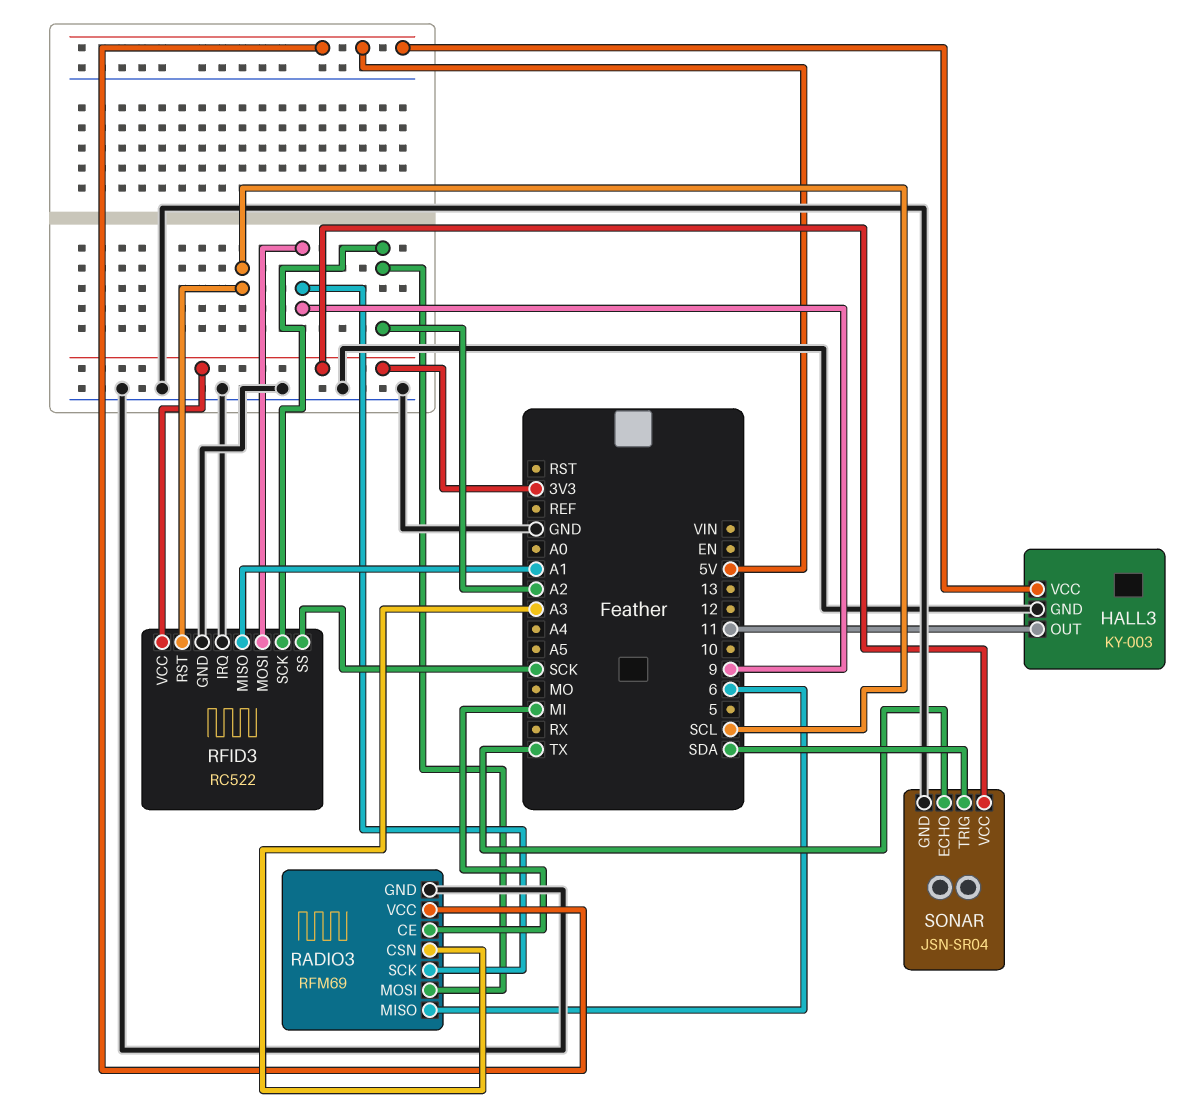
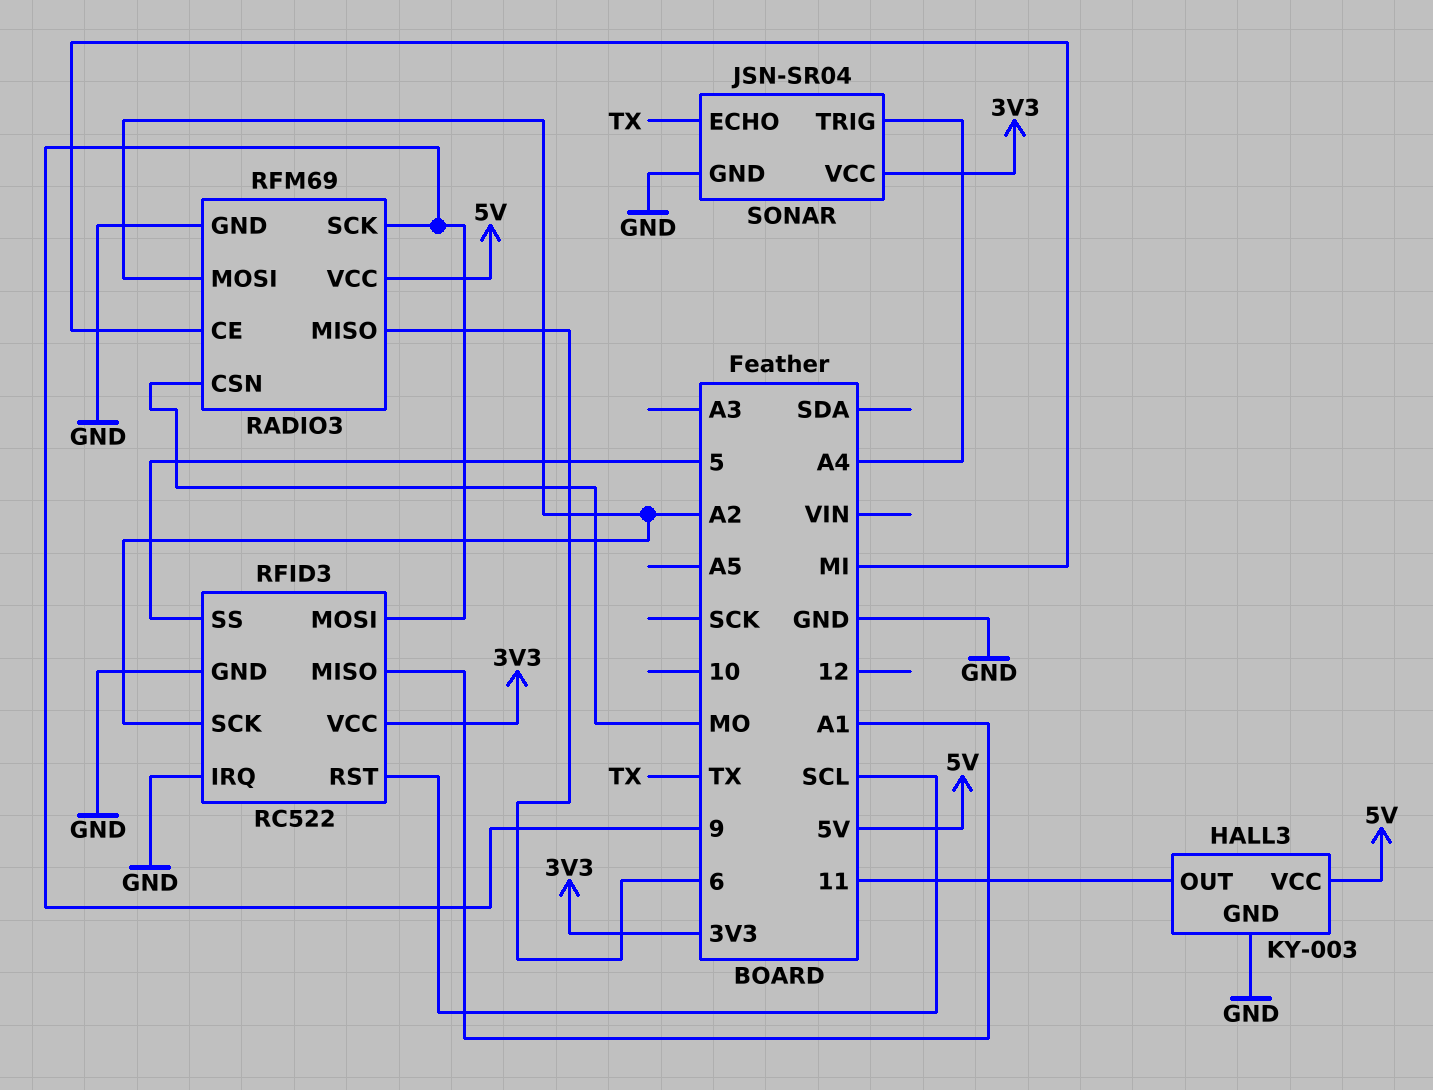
RADIO3 pin CSN: A3 -> MO
RFID3 pin SS: SCK -> 5
SONAR pin TRIG: SDA -> A4

